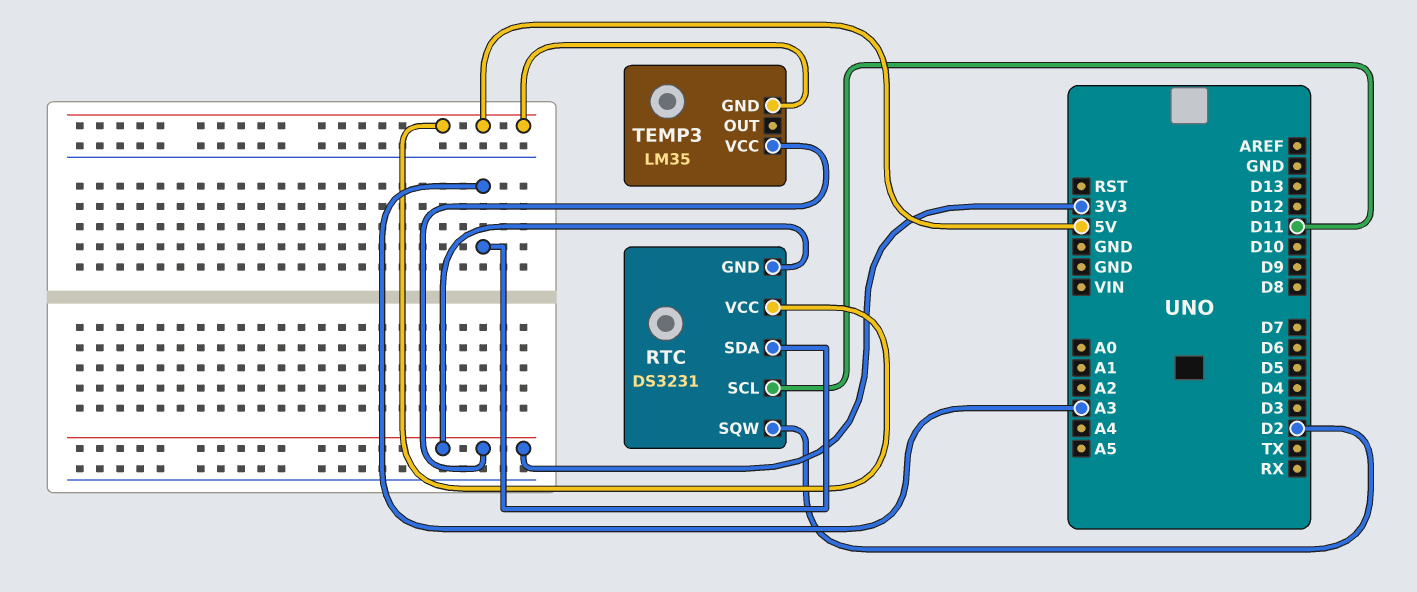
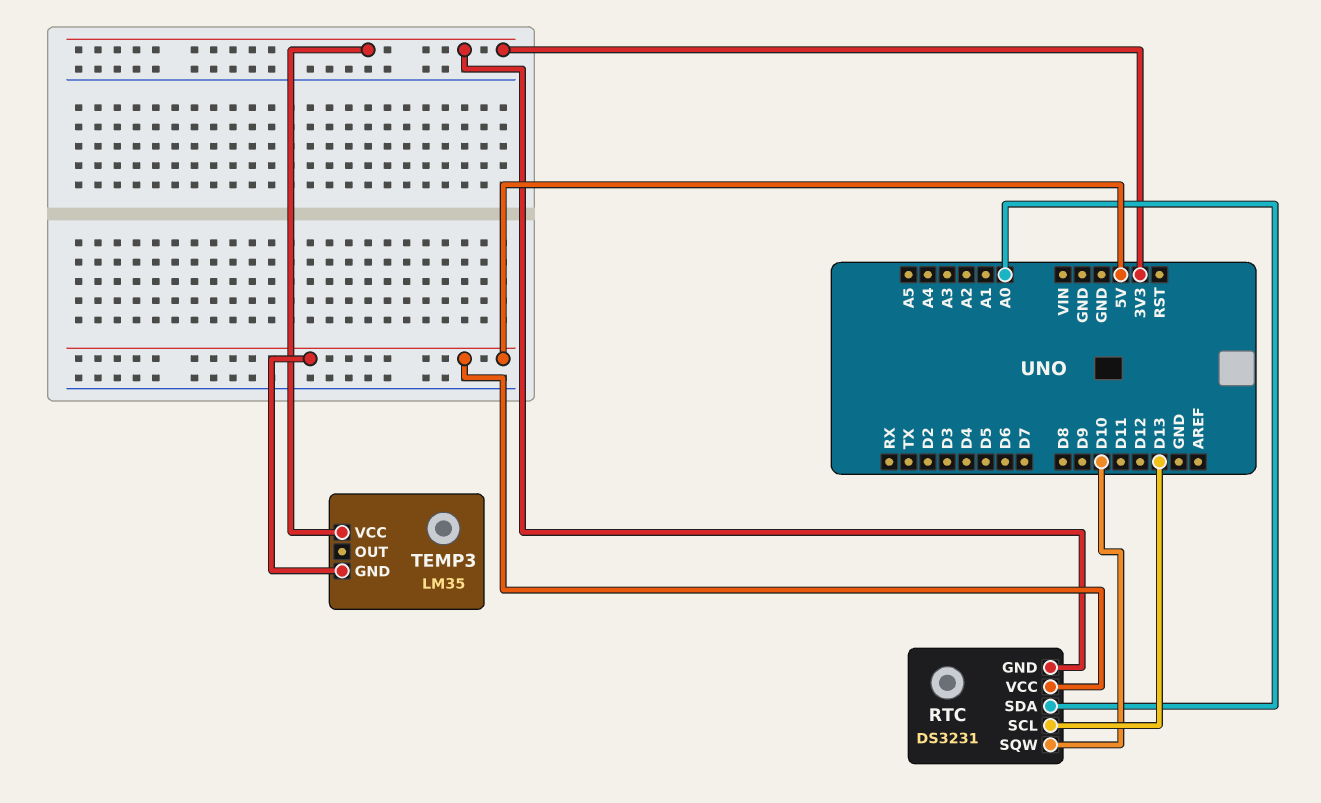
RTC pin SCL: D11 -> D13
RTC pin SDA: A3 -> A0
RTC pin SQW: D2 -> D10

